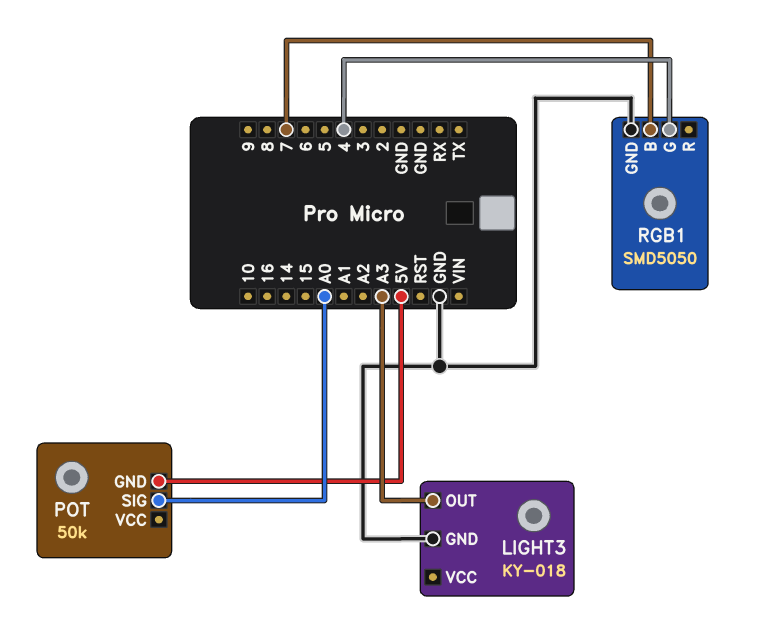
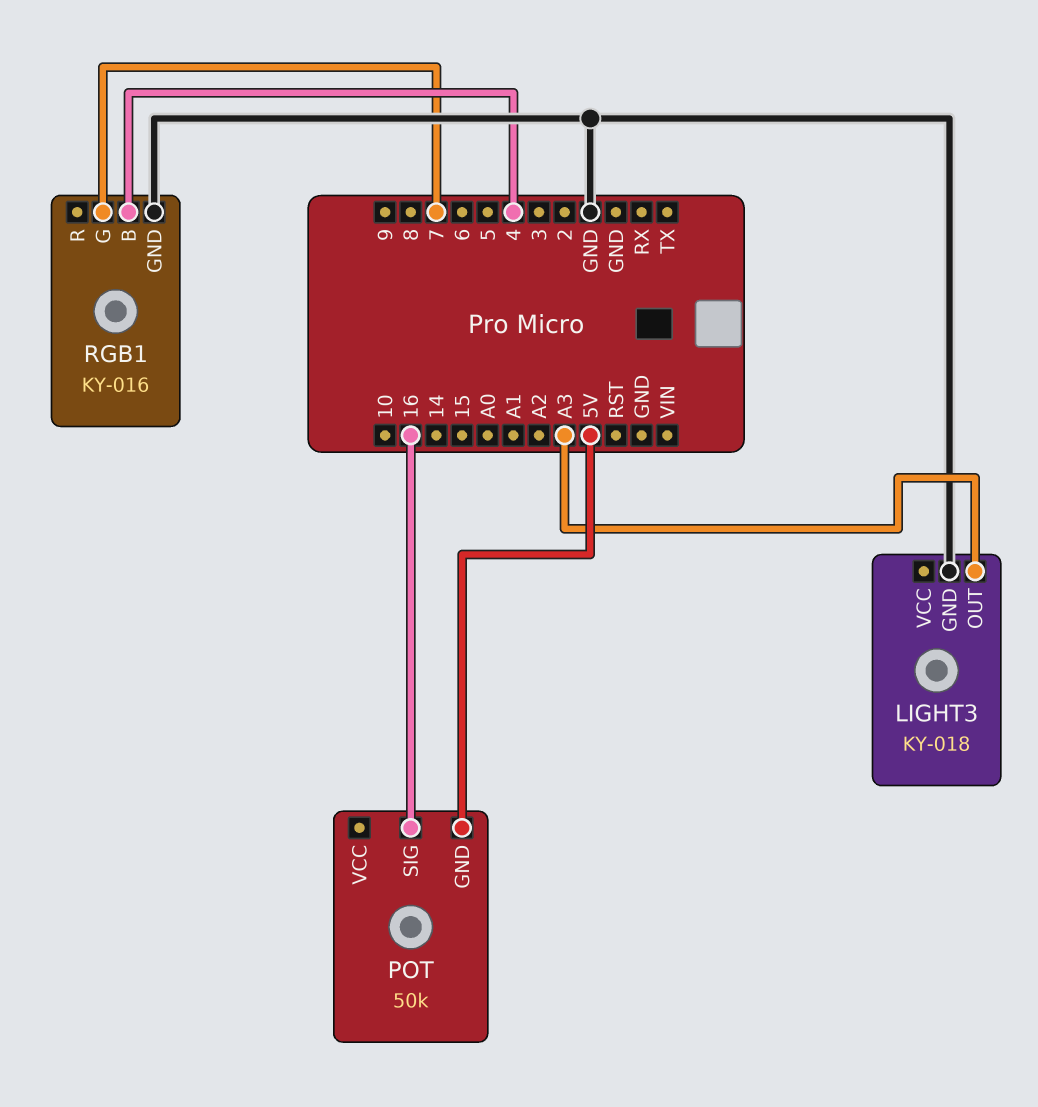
POT pin SIG: A0 -> 16
RGB1: SMD5050 -> KY-016
RGB1 pin B: 7 -> 4
RGB1 pin G: 4 -> 7

